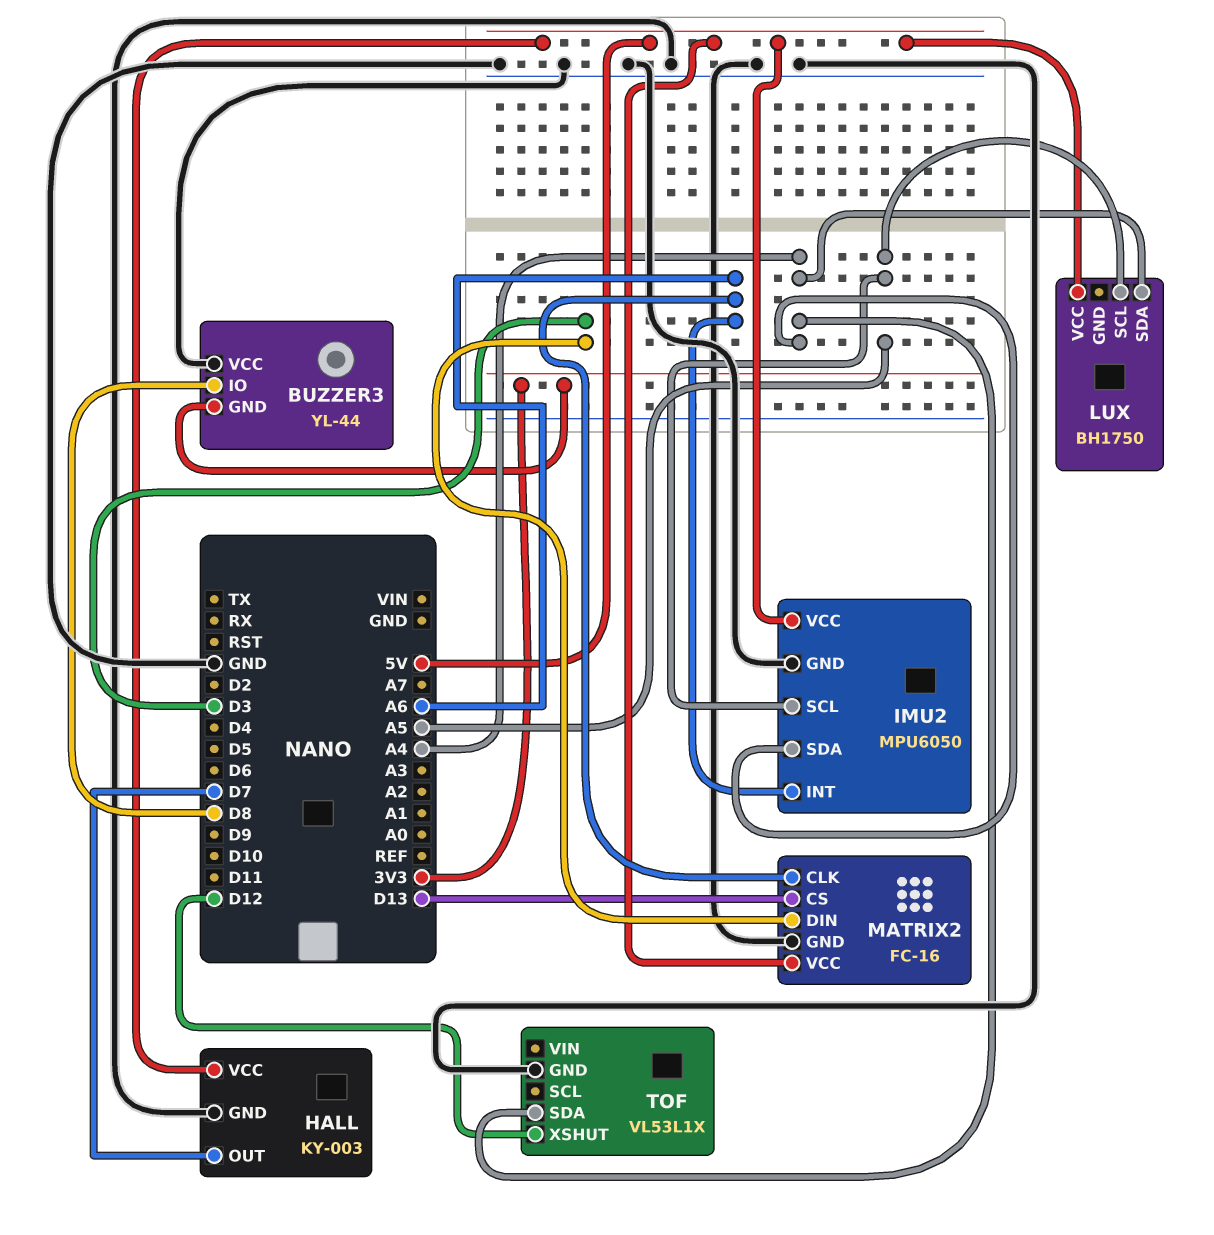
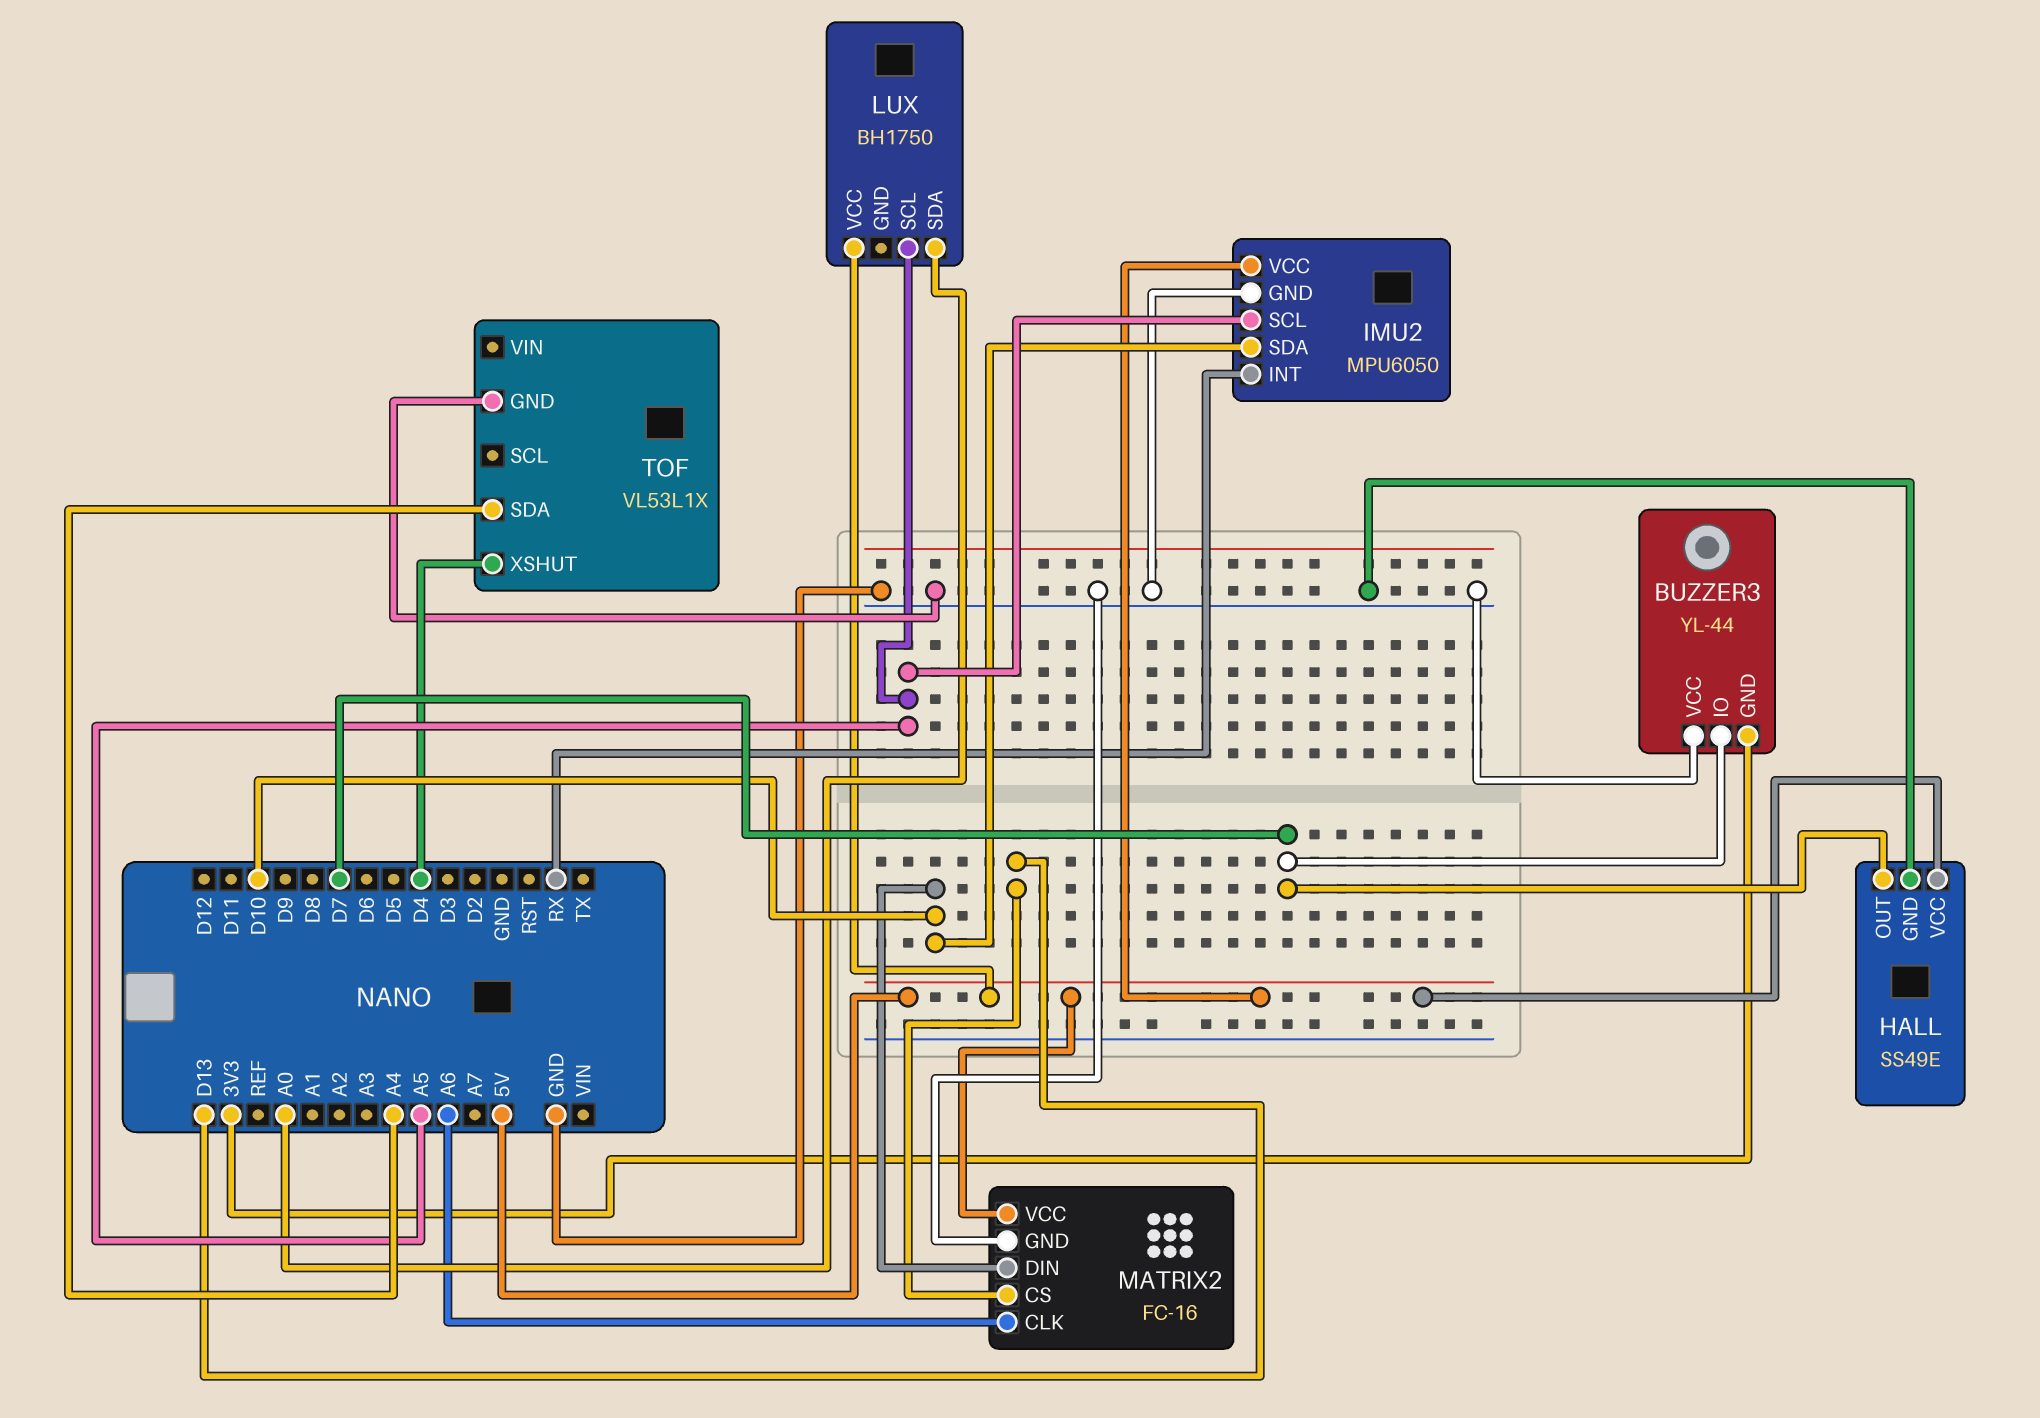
BUZZER3 pin IO: D8 -> D7
HALL: KY-003 -> SS49E
IMU2 pin INT: A6 -> RX
IMU2 pin SDA: A4 -> D10
LUX pin SDA: A4 -> A0
MATRIX2 pin DIN: D3 -> D10
TOF pin XSHUT: D12 -> D4

